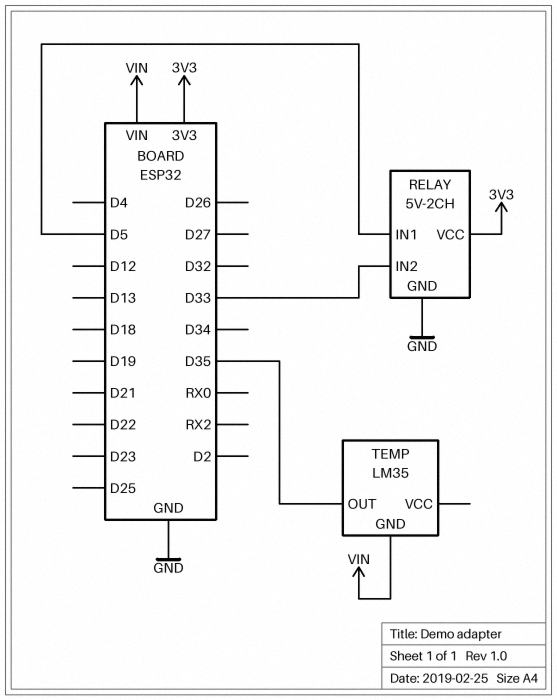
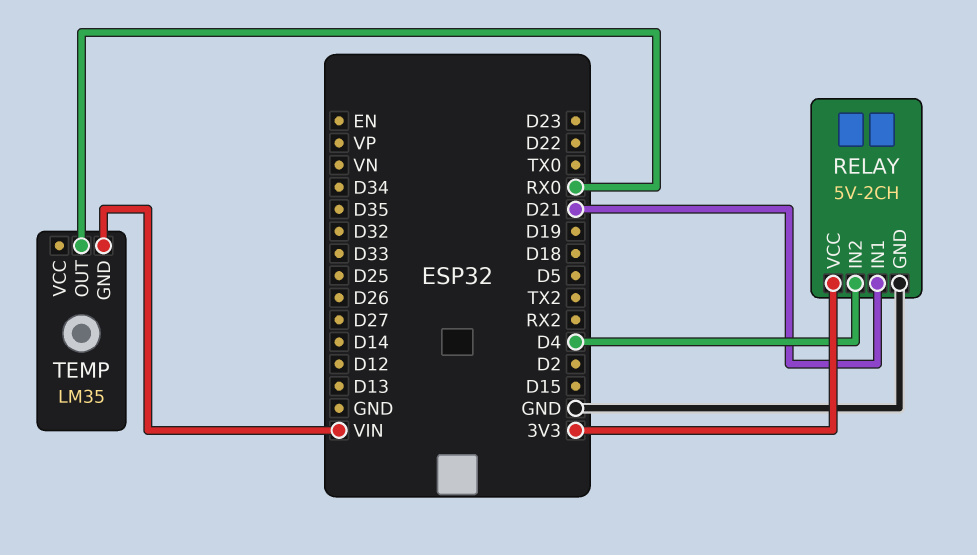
RELAY pin IN1: D5 -> D21
RELAY pin IN2: D33 -> D4
TEMP pin OUT: D35 -> RX0

